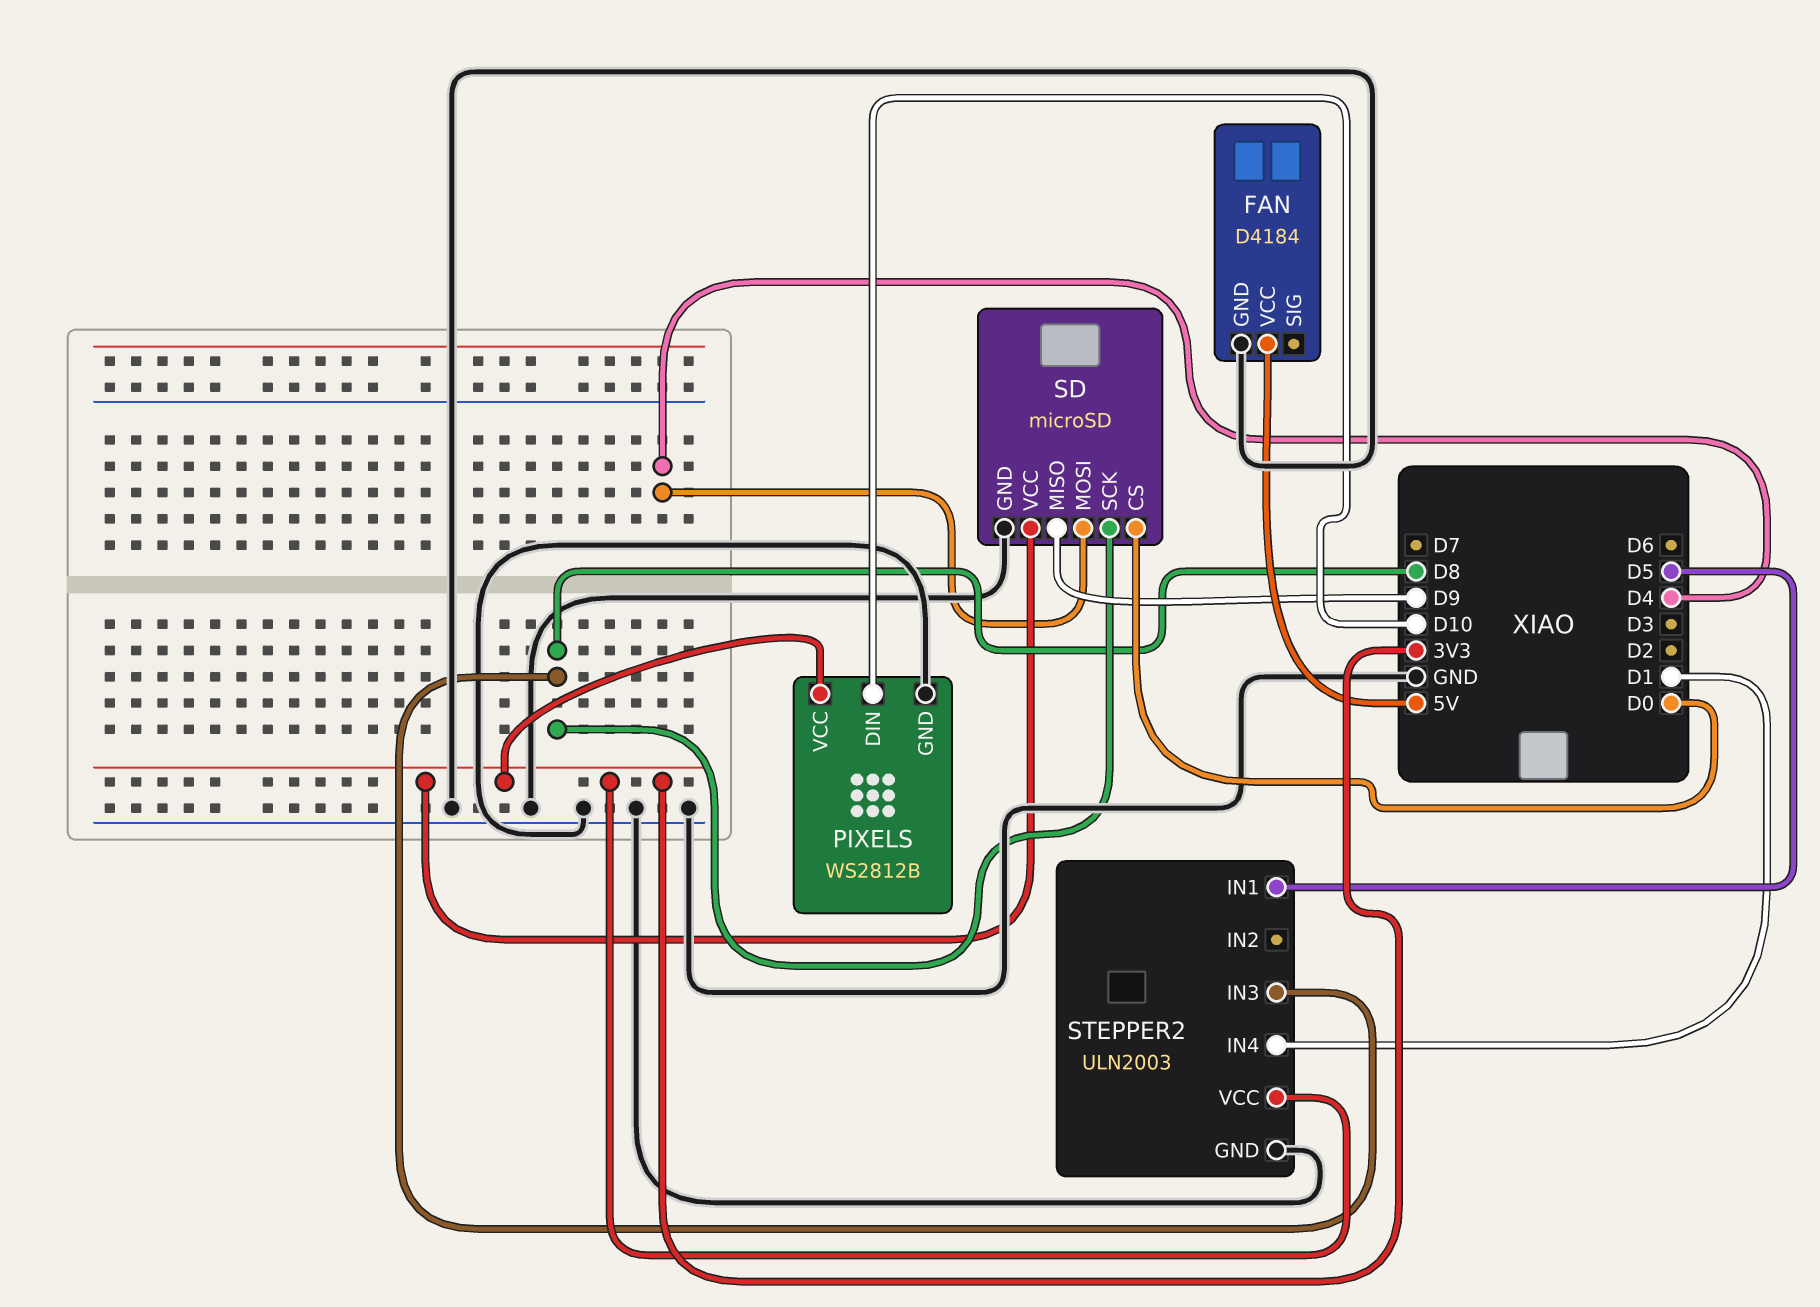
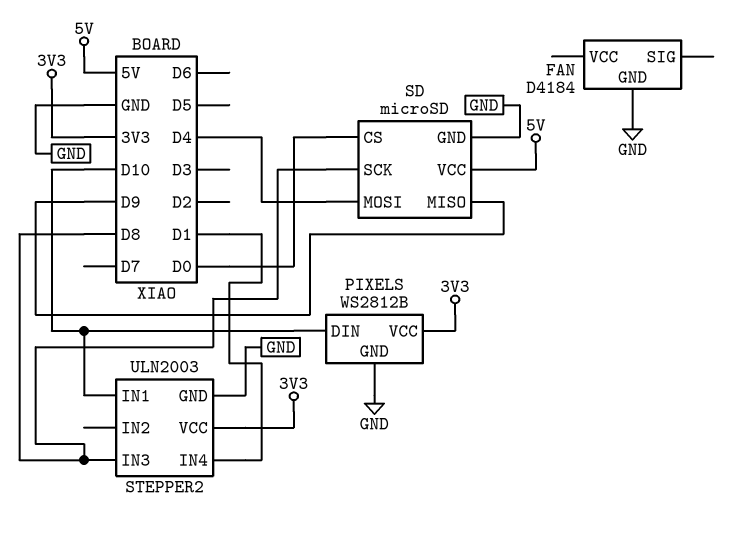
FAN pin VCC: 5V -> none
SD pin VCC: 3V3 -> 5V
STEPPER2 pin IN1: D5 -> D10

